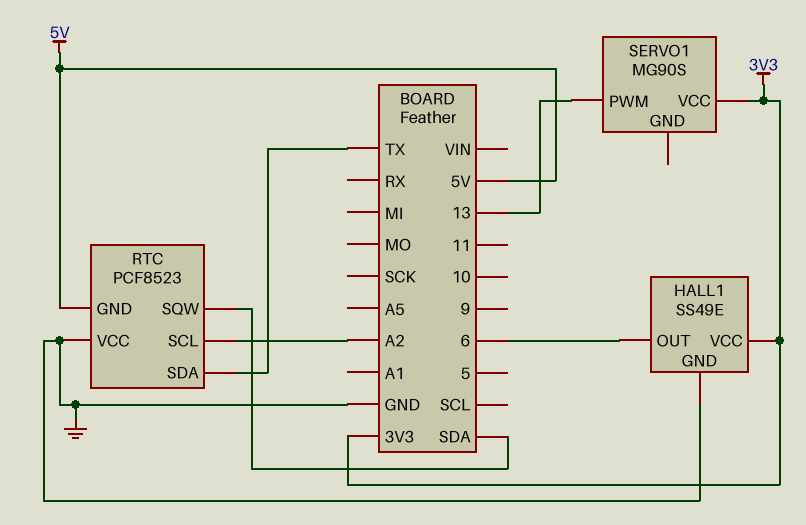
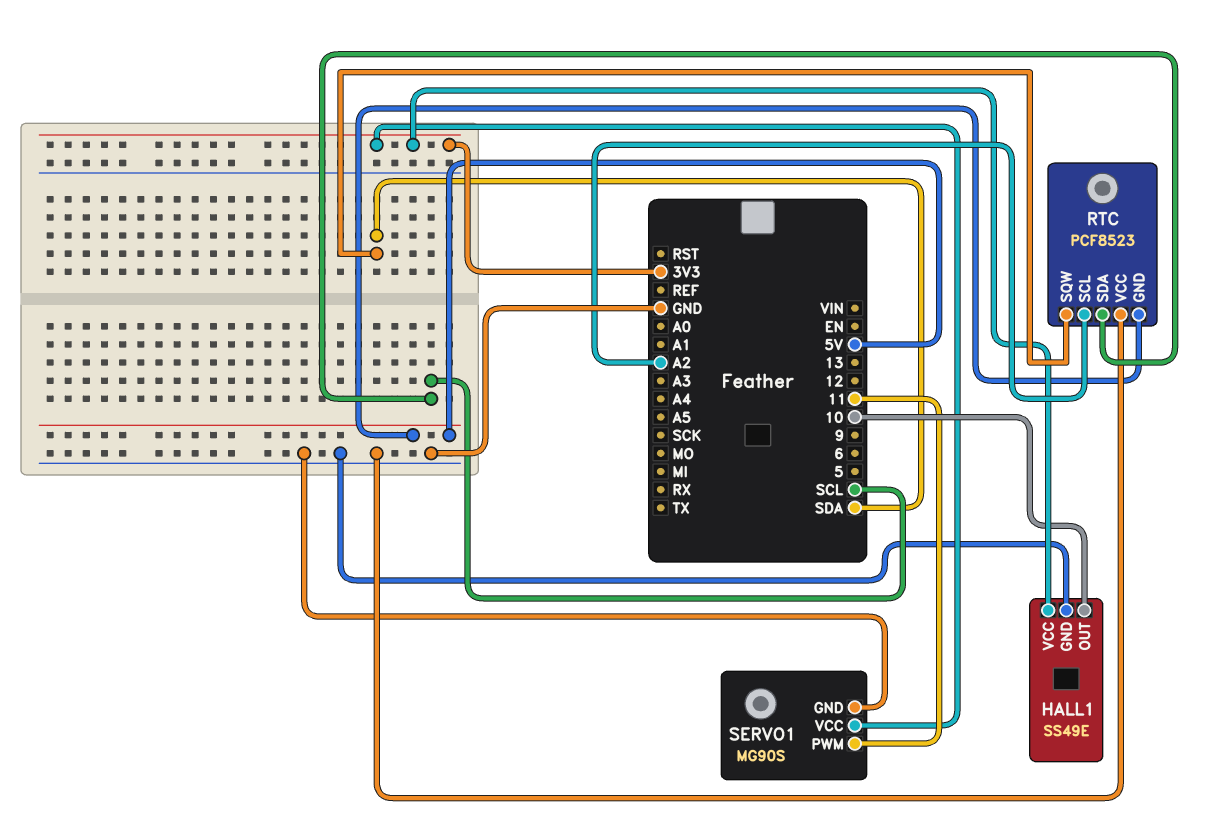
HALL1 pin OUT: 6 -> 10
RTC pin SDA: TX -> SCL
SERVO1 pin GND: none -> GND
SERVO1 pin PWM: 13 -> 11

